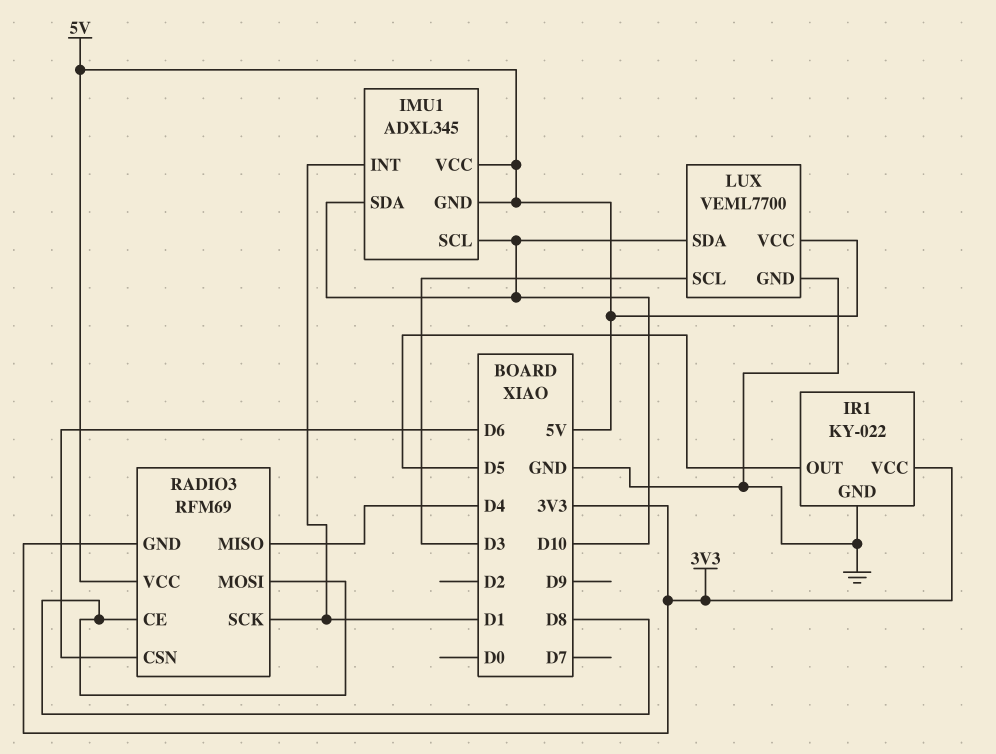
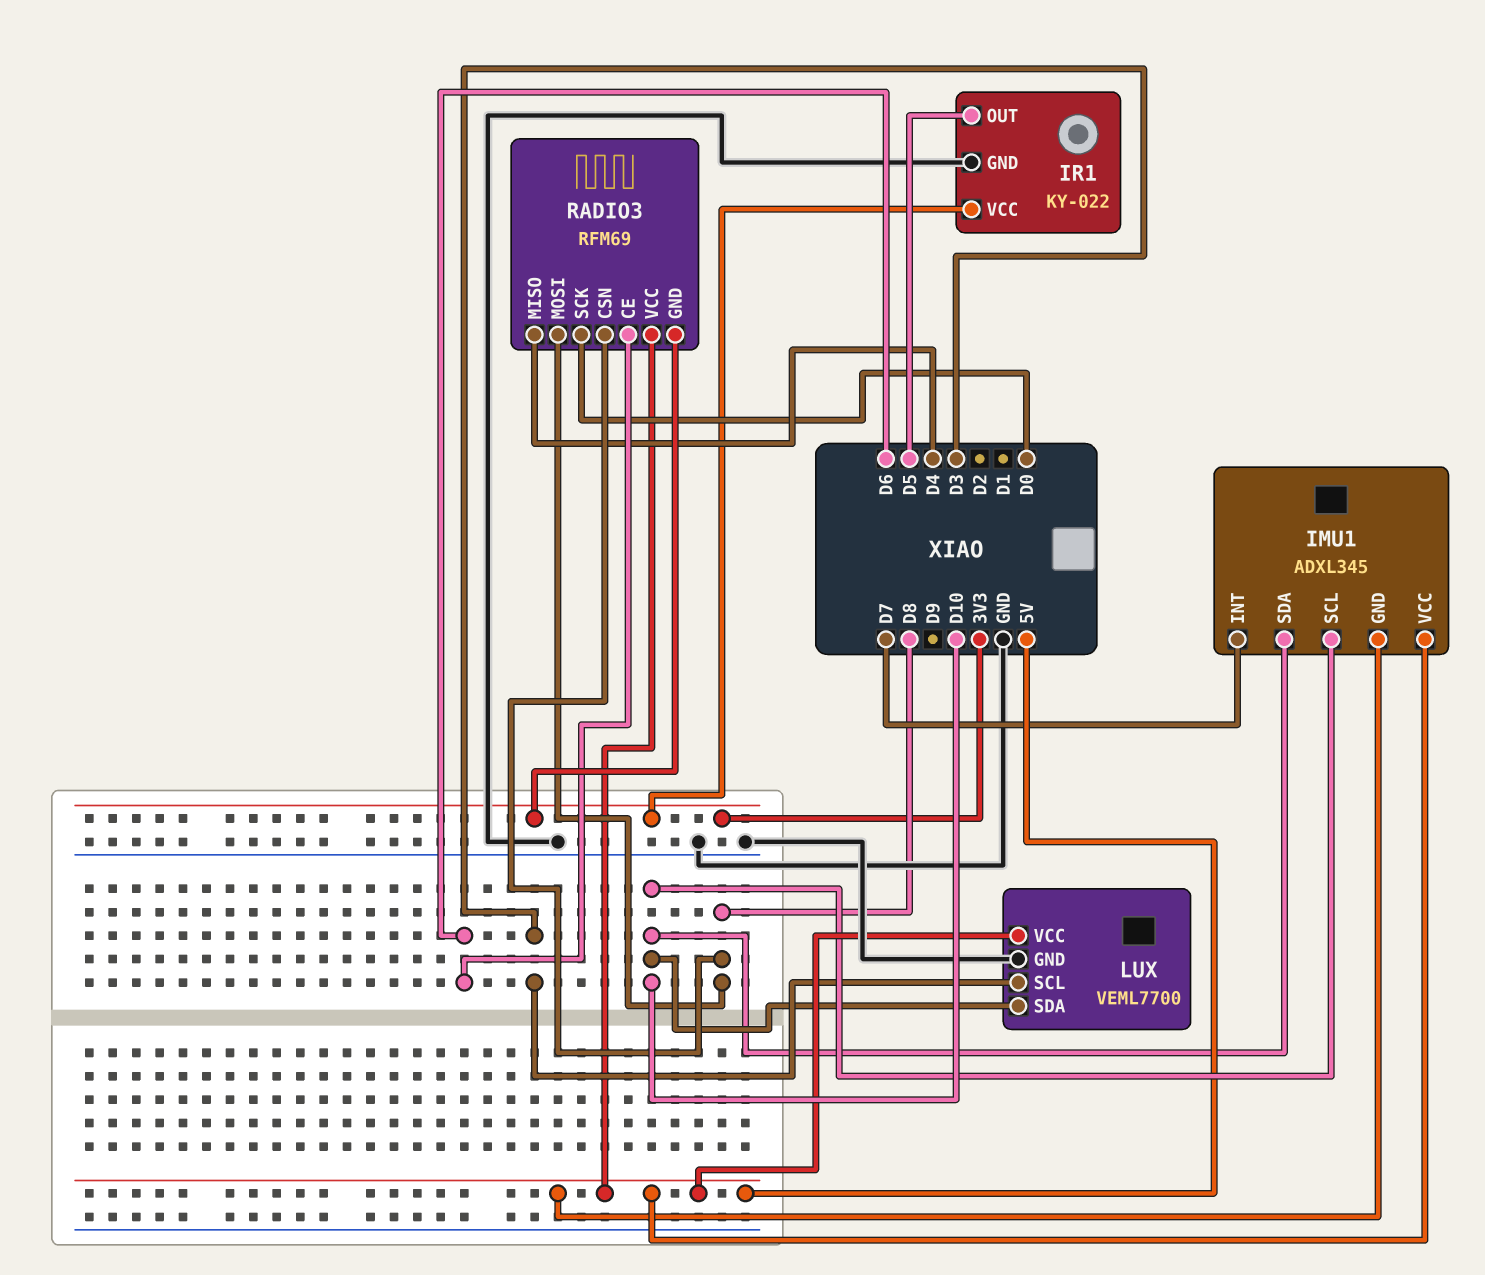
IMU1 pin INT: D1 -> D7
RADIO3 pin CE: D8 -> D6
RADIO3 pin CSN: D6 -> D8
RADIO3 pin SCK: D1 -> D0

